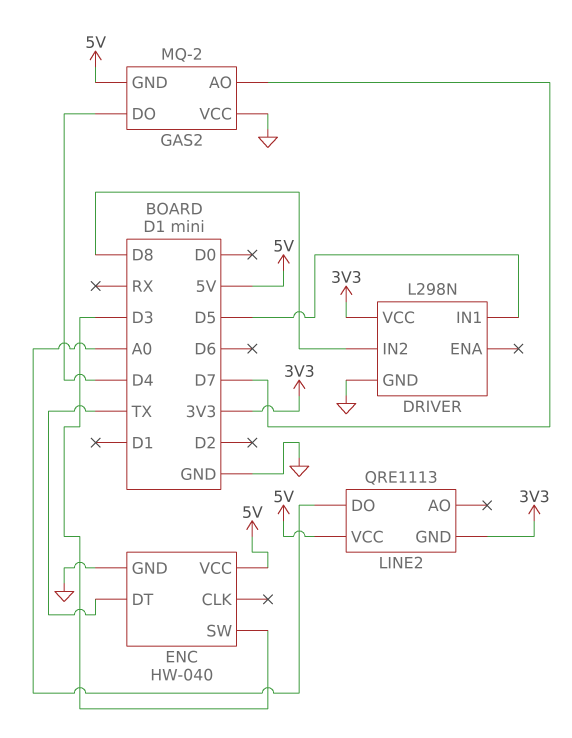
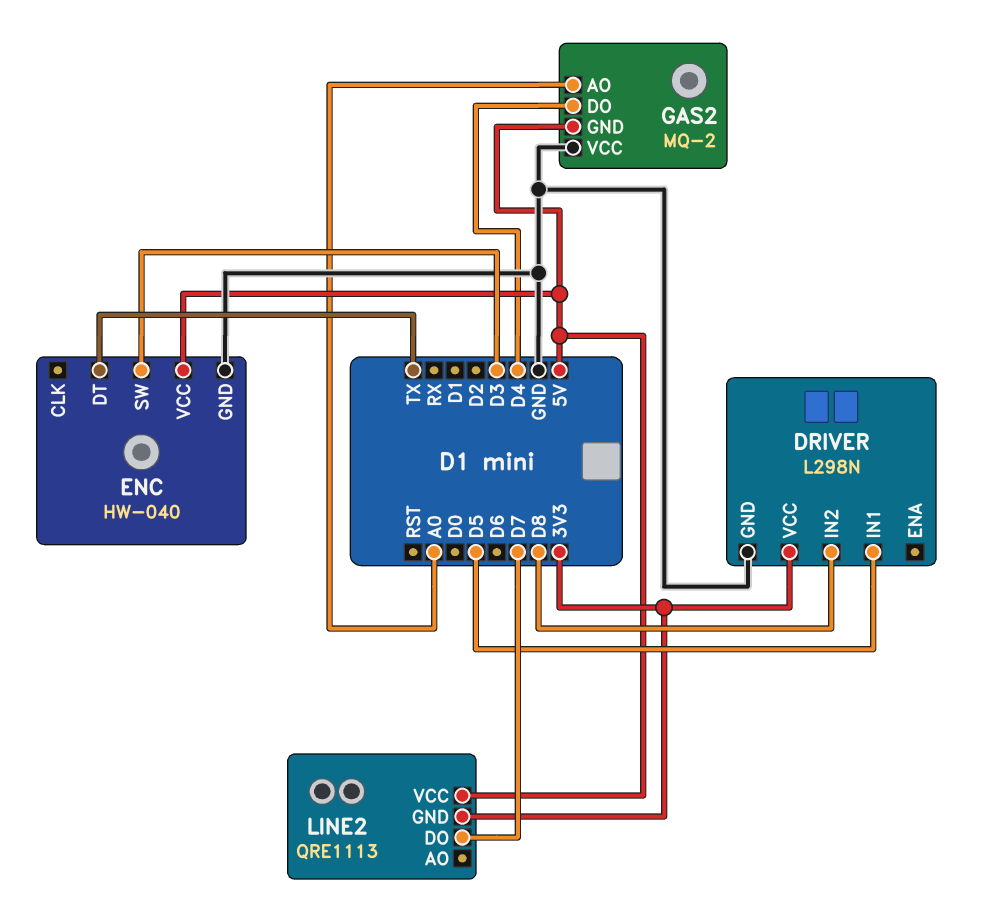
GAS2 pin AO: D7 -> A0
LINE2 pin DO: A0 -> D7

